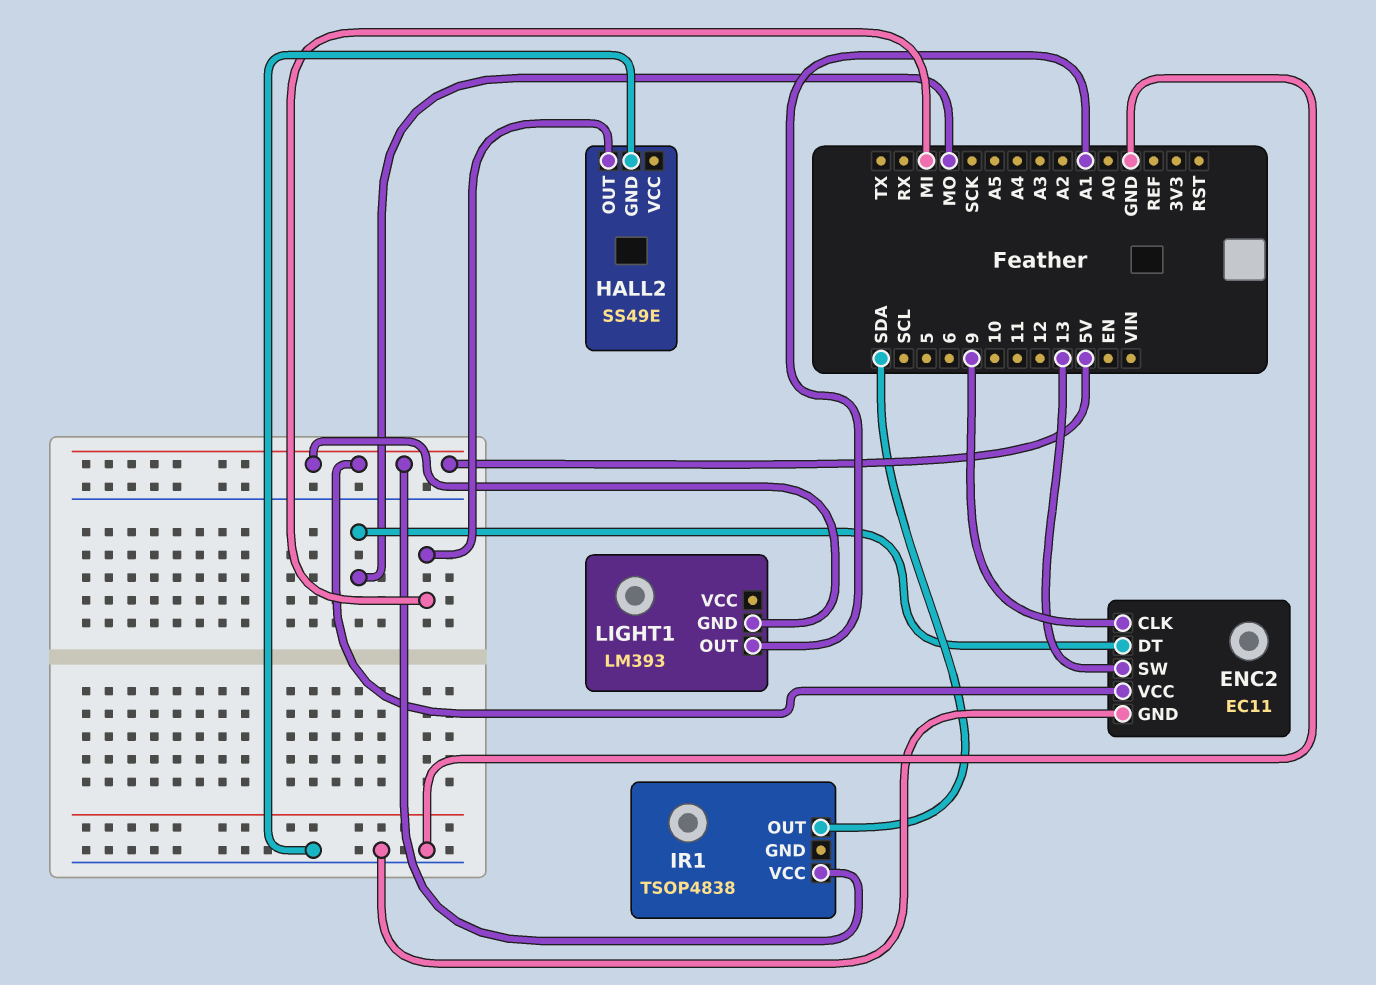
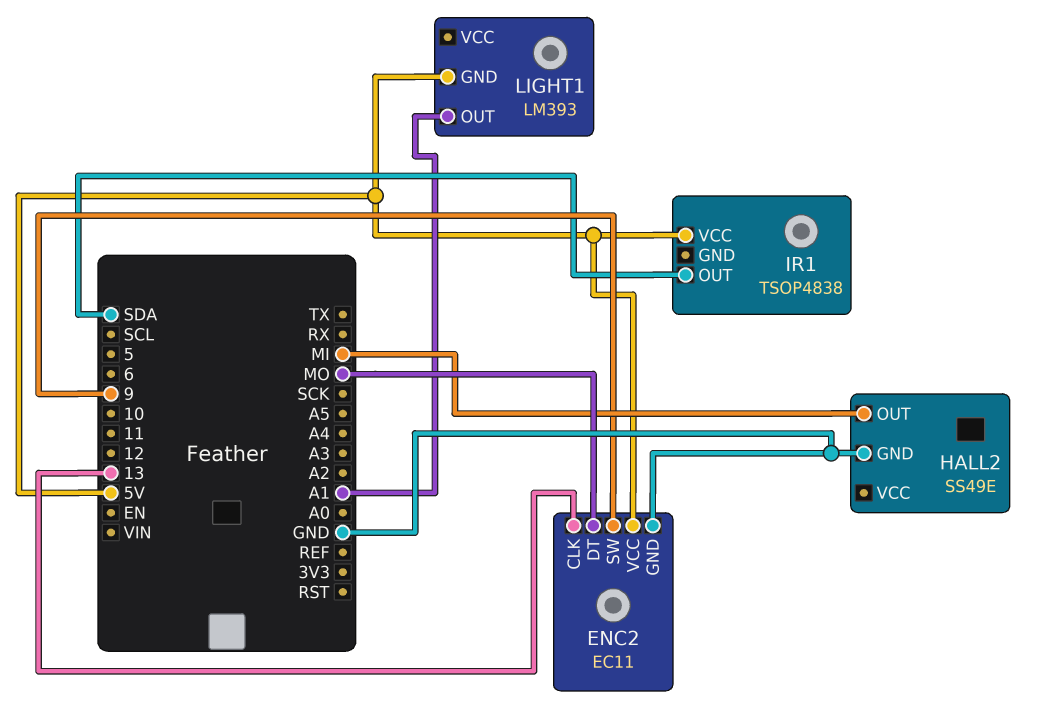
ENC2 pin CLK: 9 -> 13
ENC2 pin SW: 13 -> 9

